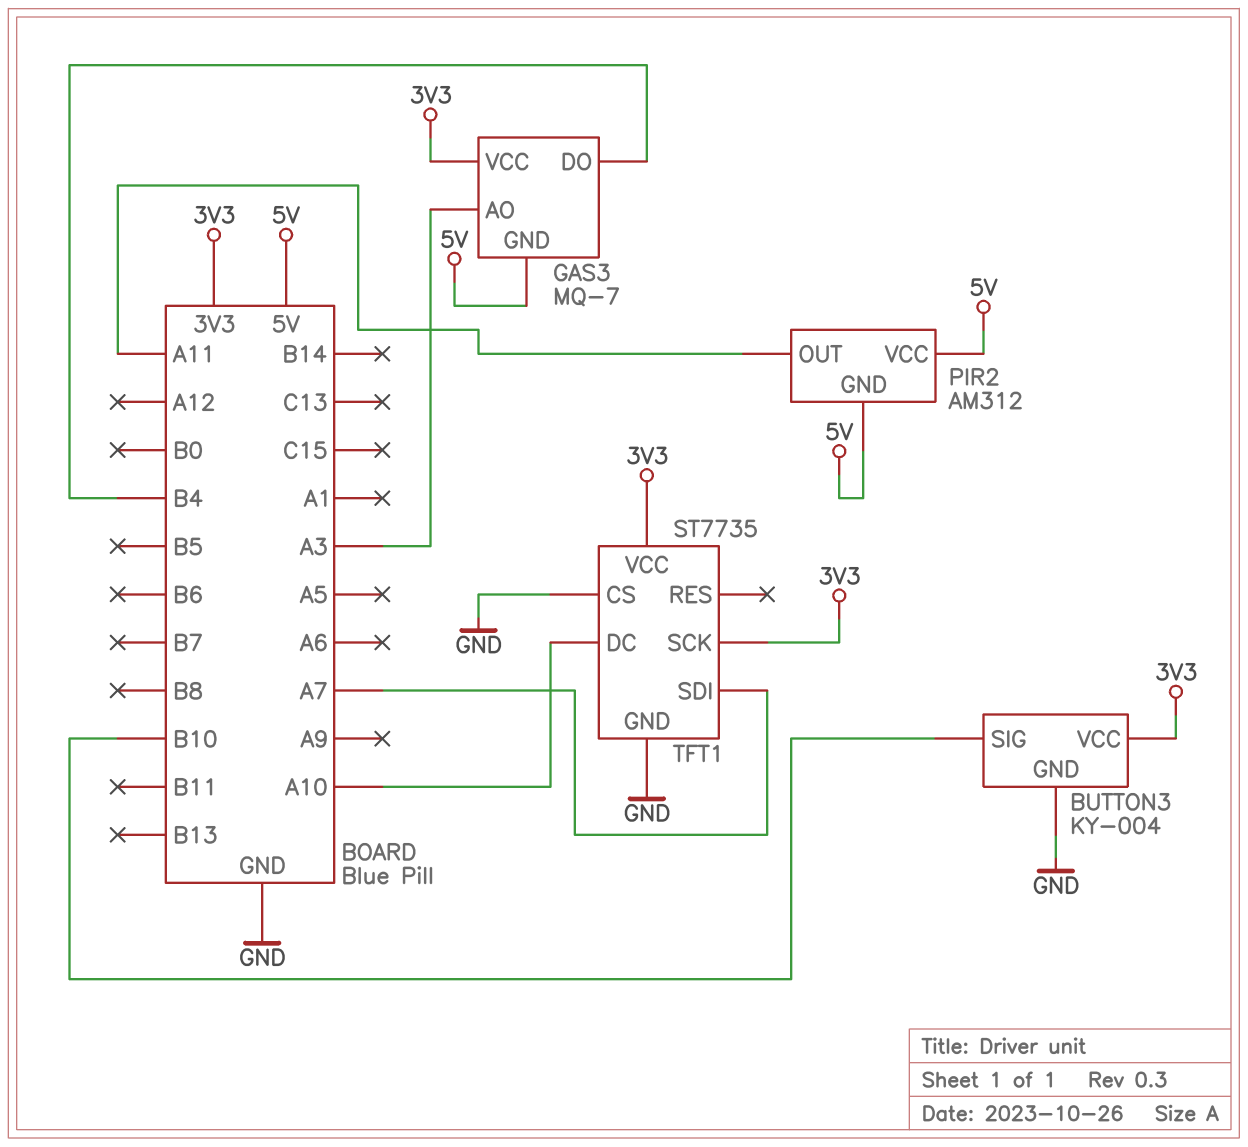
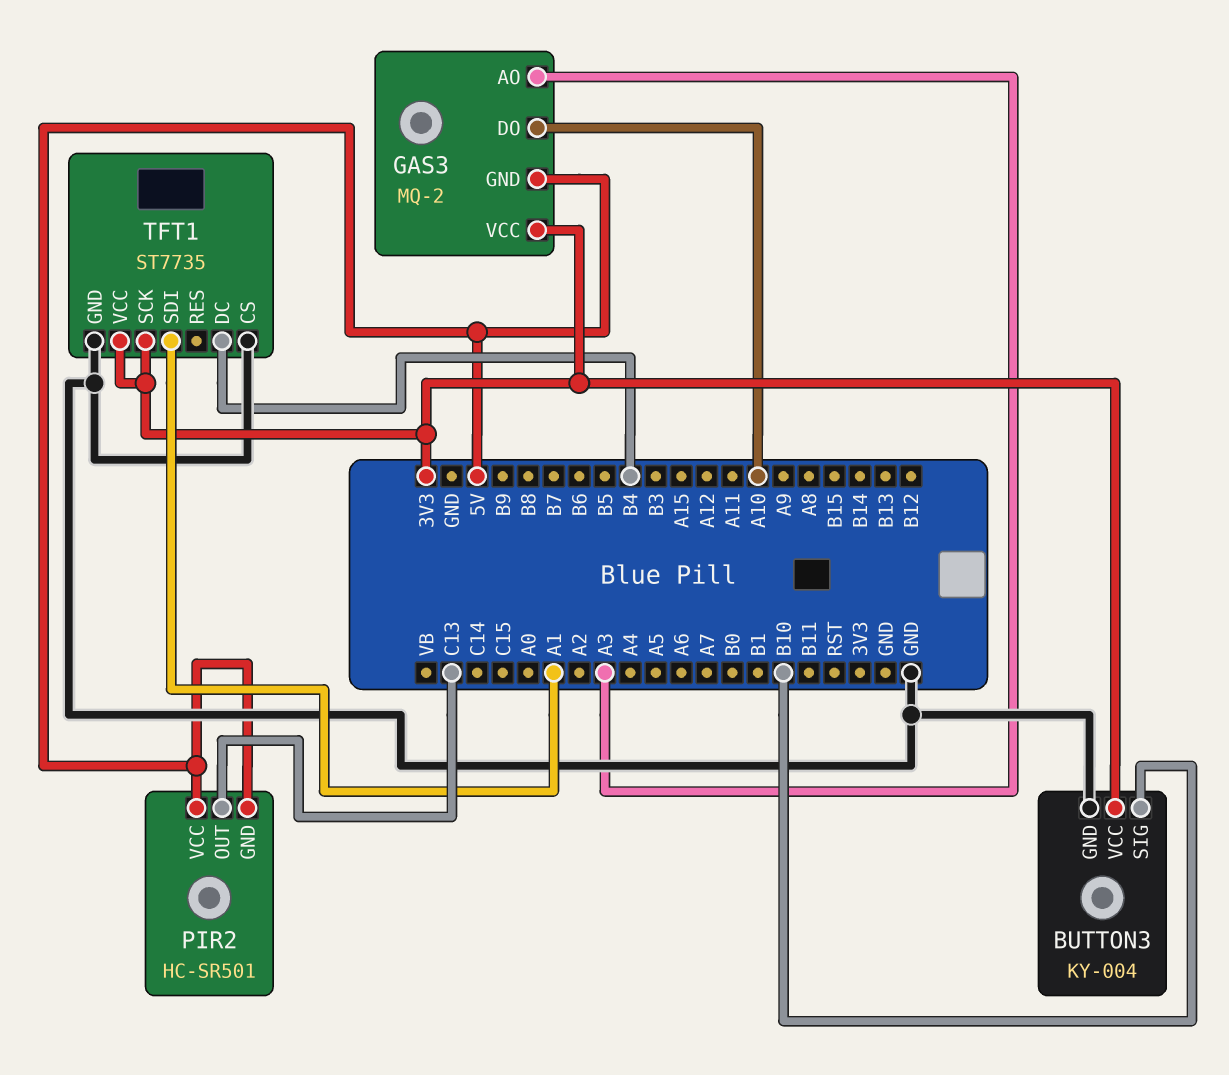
GAS3: MQ-7 -> MQ-2
GAS3 pin DO: B4 -> A10
PIR2: AM312 -> HC-SR501
PIR2 pin OUT: A11 -> C13
TFT1 pin DC: A10 -> B4
TFT1 pin SDI: A7 -> A1

